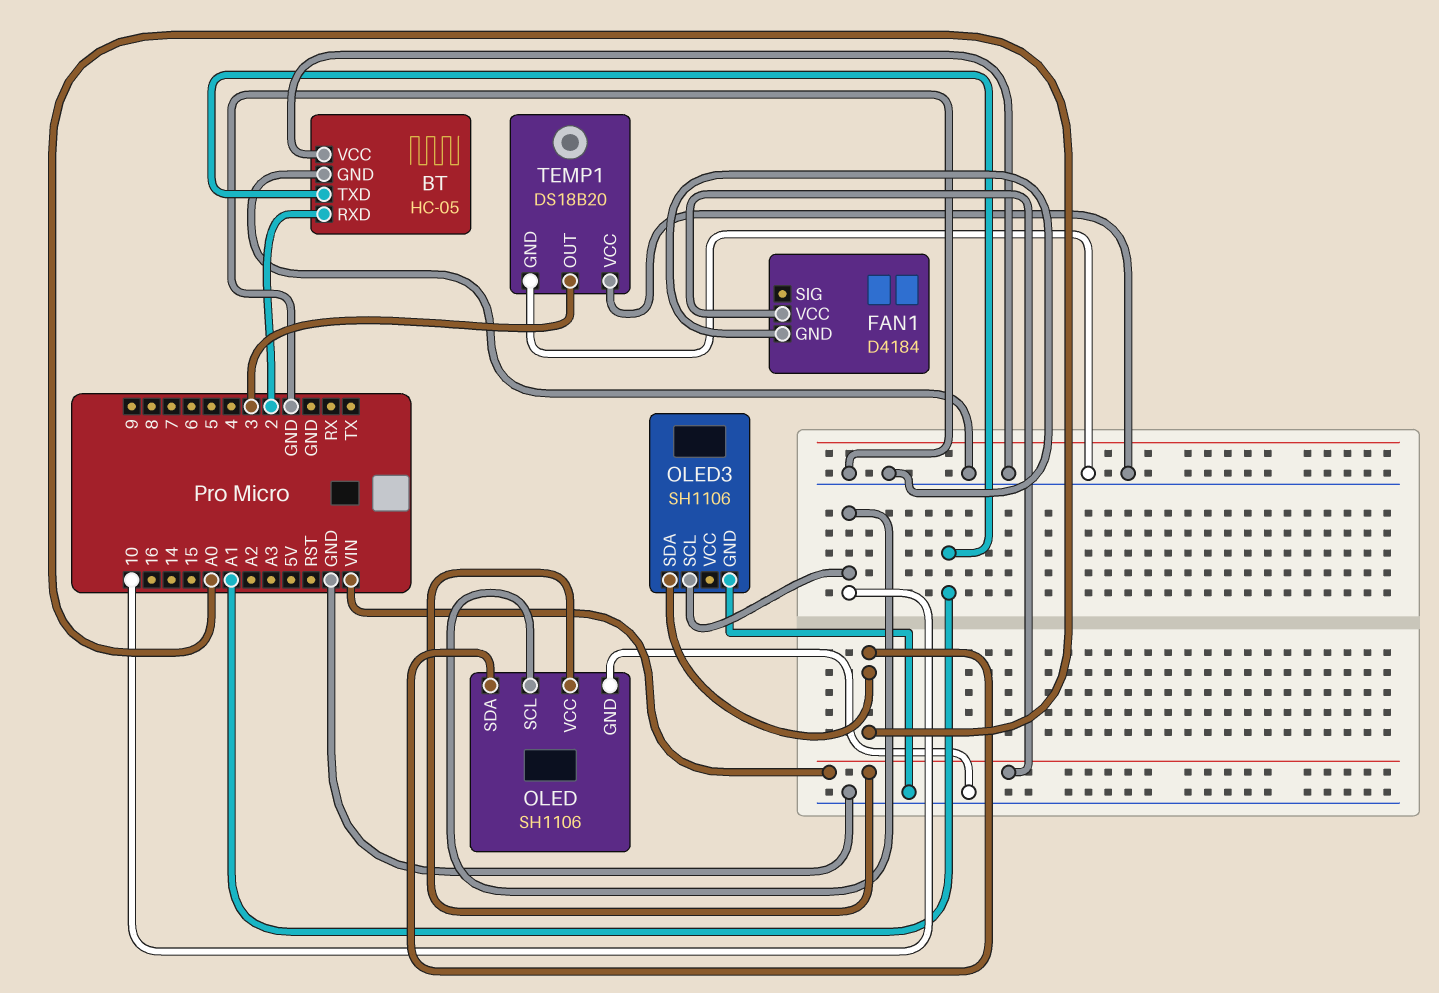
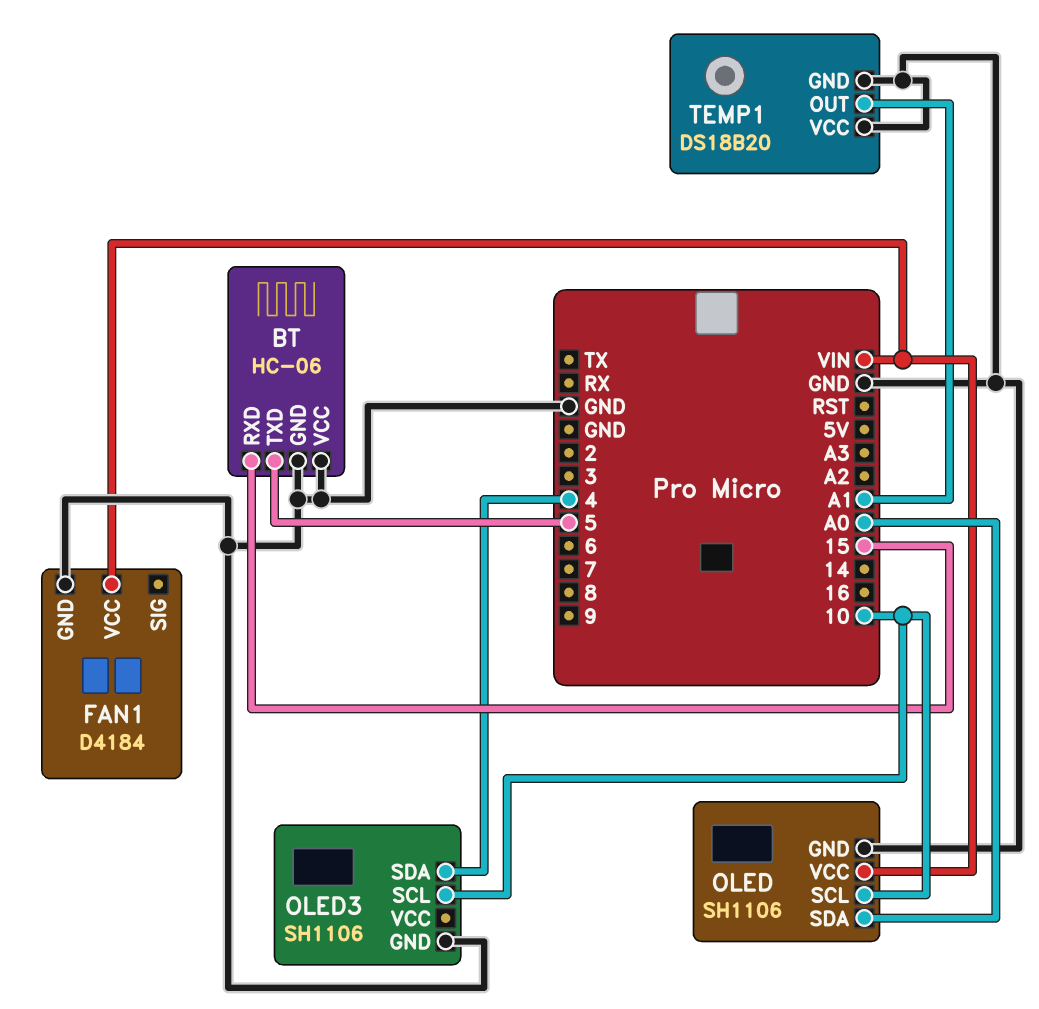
BT: HC-05 -> HC-06
BT pin RXD: 2 -> 15
BT pin TXD: A1 -> 5
OLED3 pin SDA: A0 -> 4
TEMP1 pin OUT: 3 -> A1

